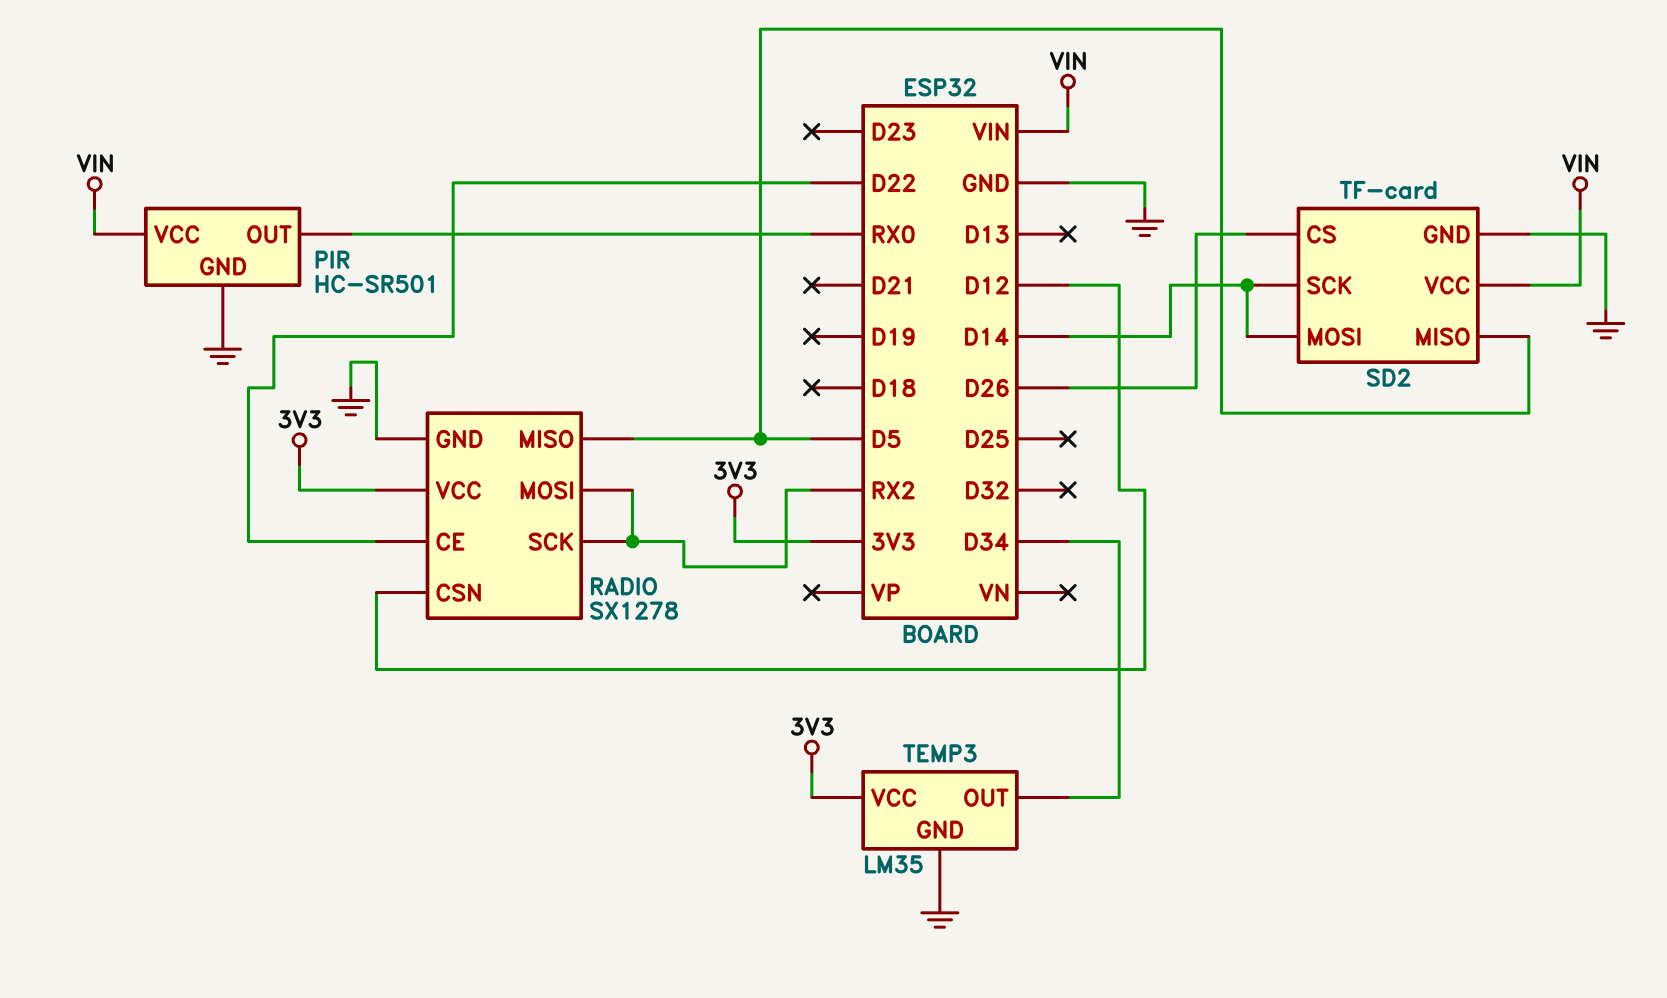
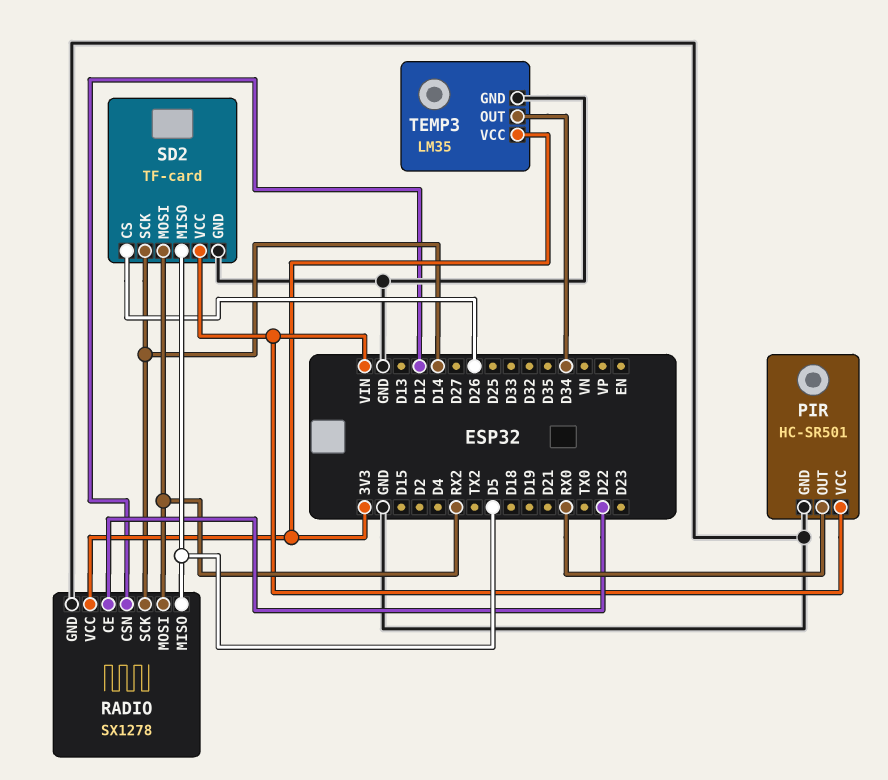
RADIO pin SCK: RX2 -> D14
SD2 pin MOSI: D14 -> RX2

